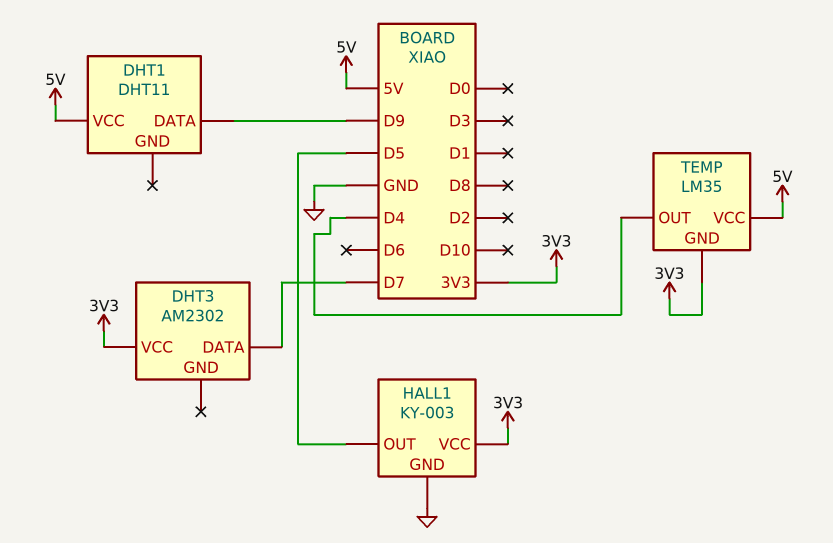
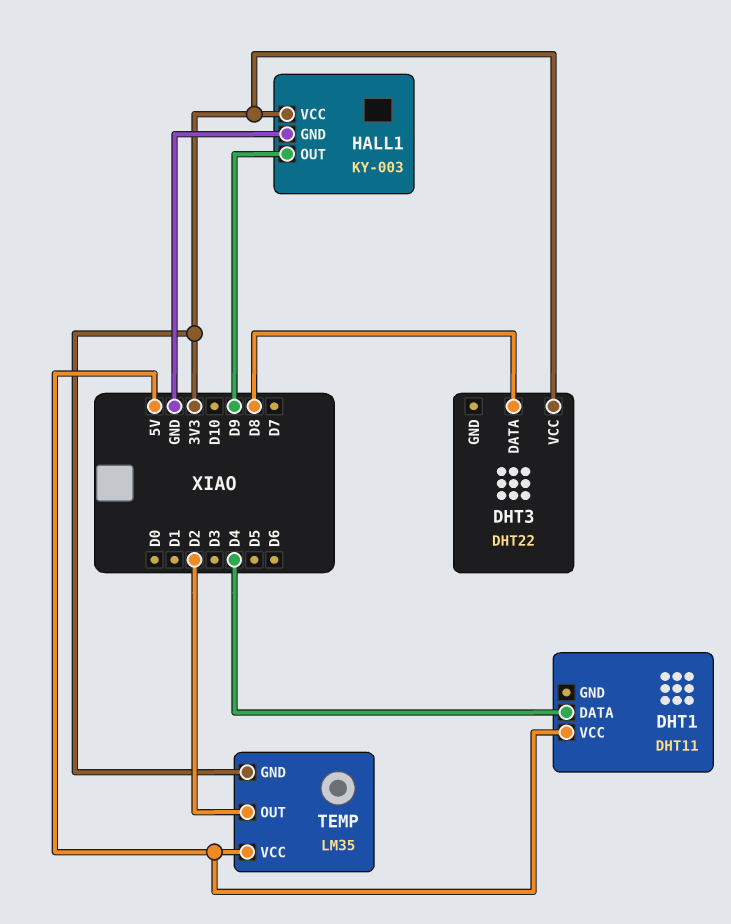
DHT1 pin DATA: D9 -> D4
DHT3: AM2302 -> DHT22
DHT3 pin DATA: D7 -> D8
HALL1 pin OUT: D5 -> D9
TEMP pin OUT: D4 -> D2

